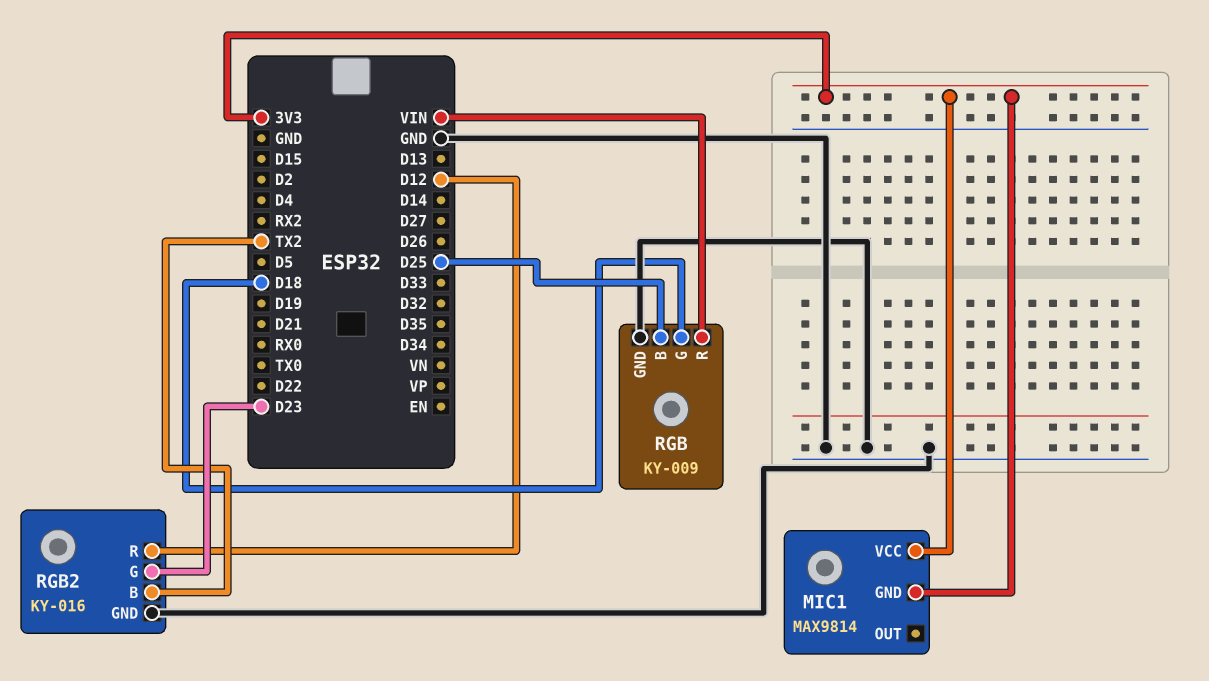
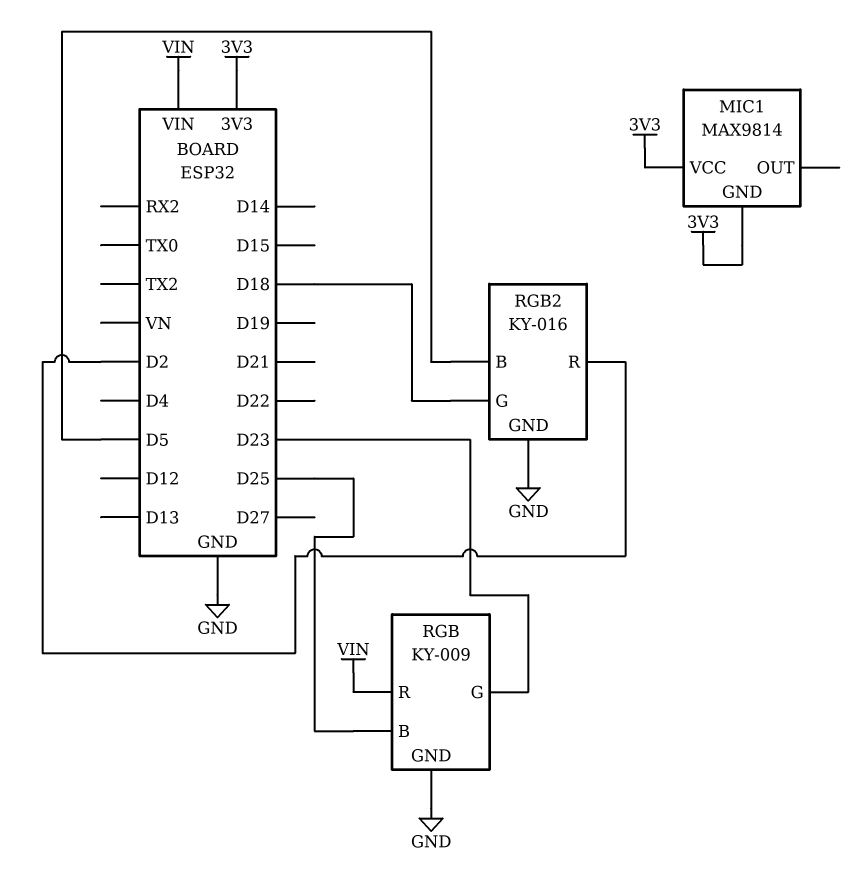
RGB pin G: D18 -> D23
RGB2 pin B: TX2 -> D5
RGB2 pin G: D23 -> D18
RGB2 pin R: D12 -> D2

